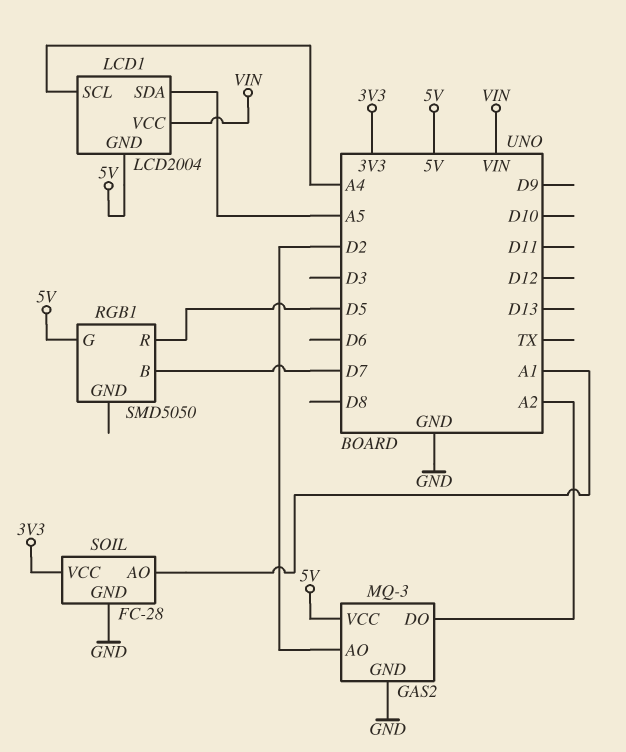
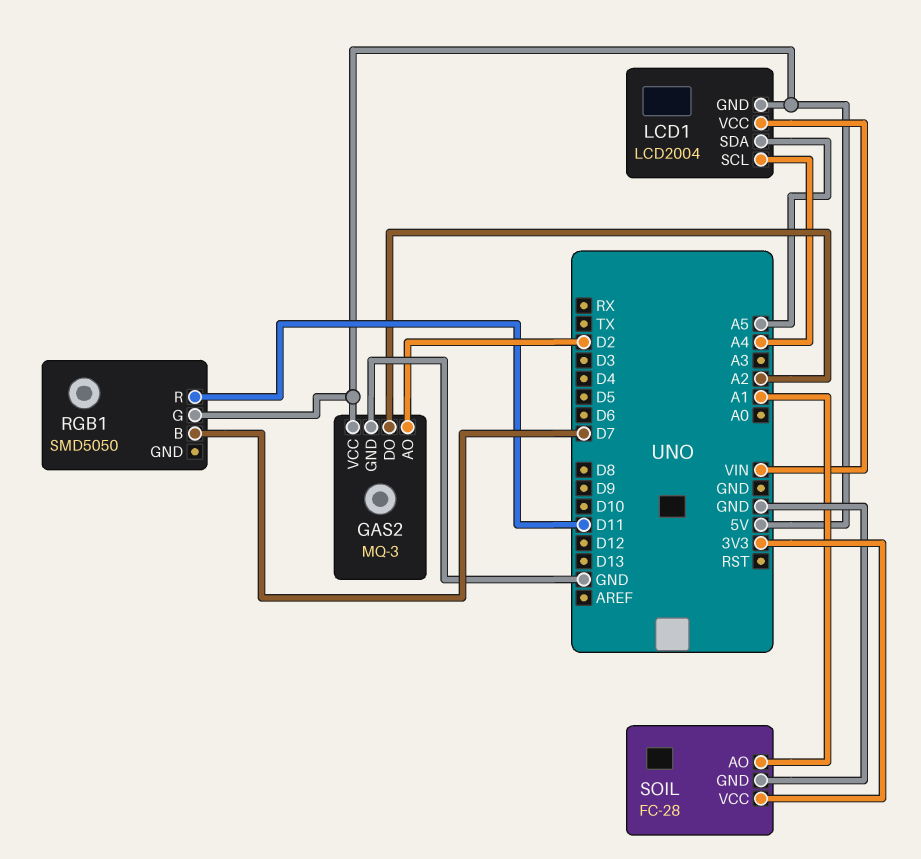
RGB1 pin R: D5 -> D11

